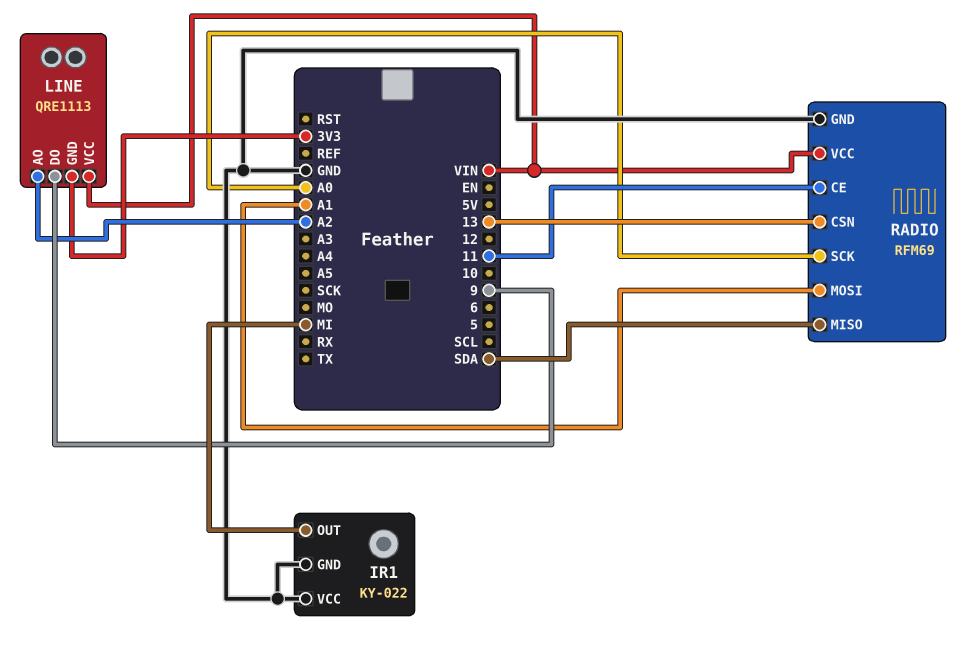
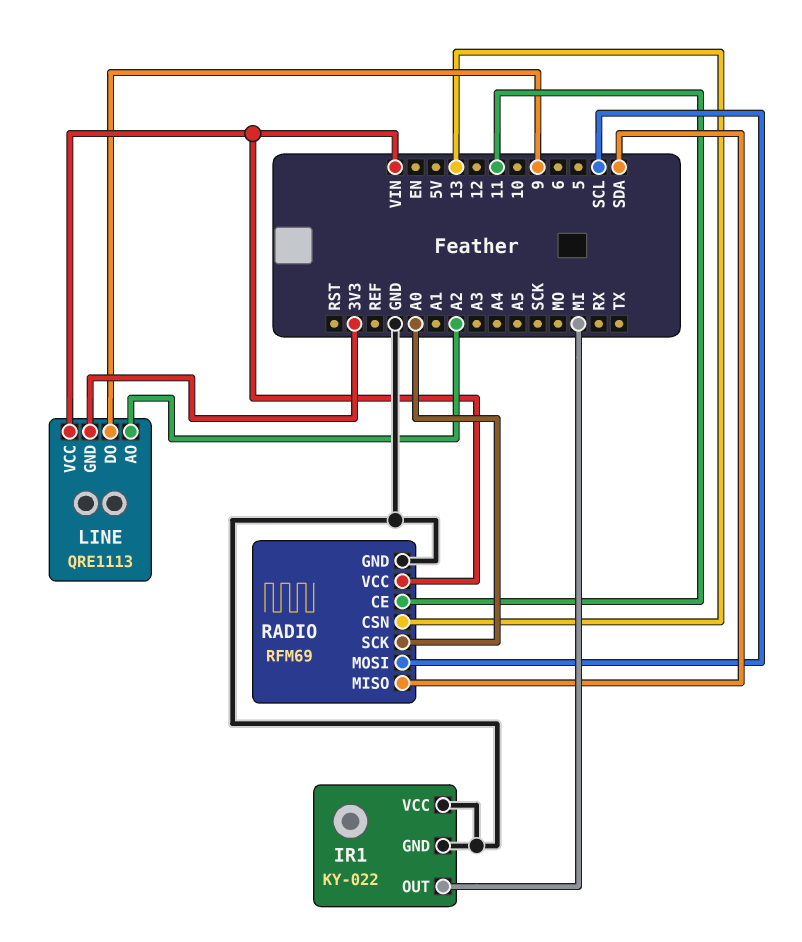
RADIO pin MOSI: A1 -> SCL

